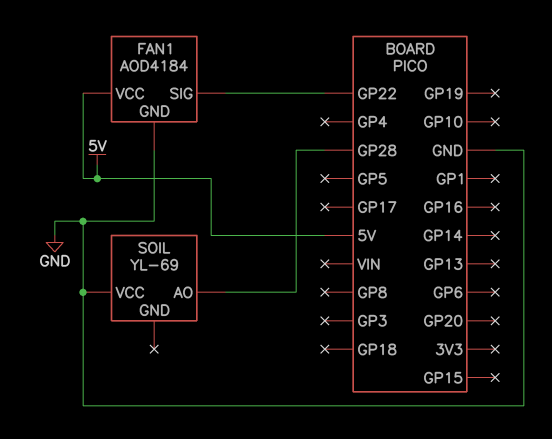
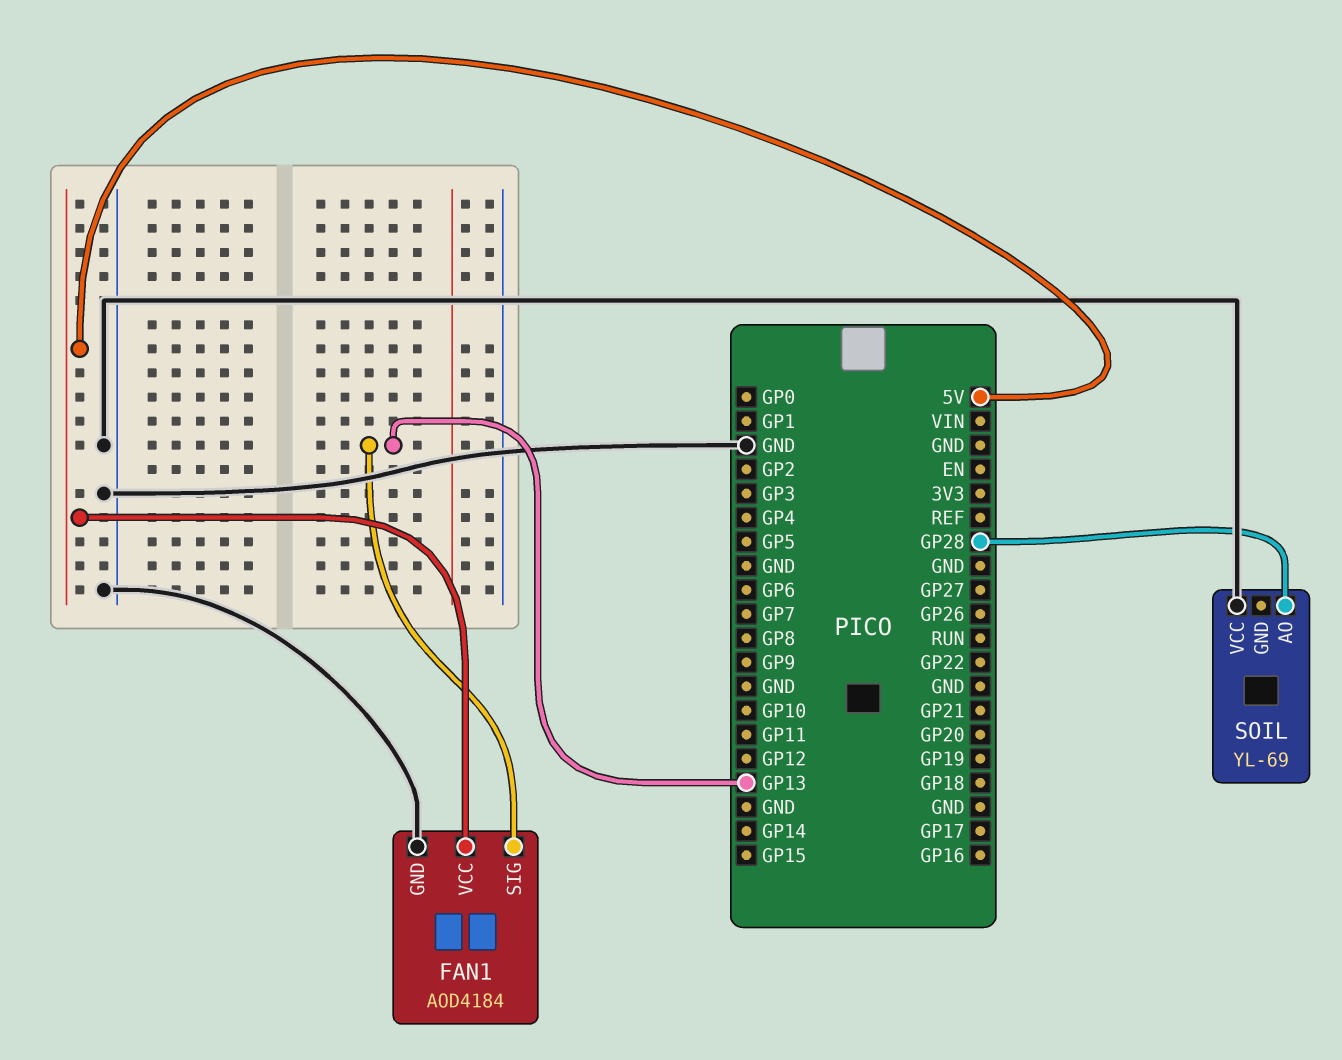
FAN1 pin SIG: GP22 -> GP13

